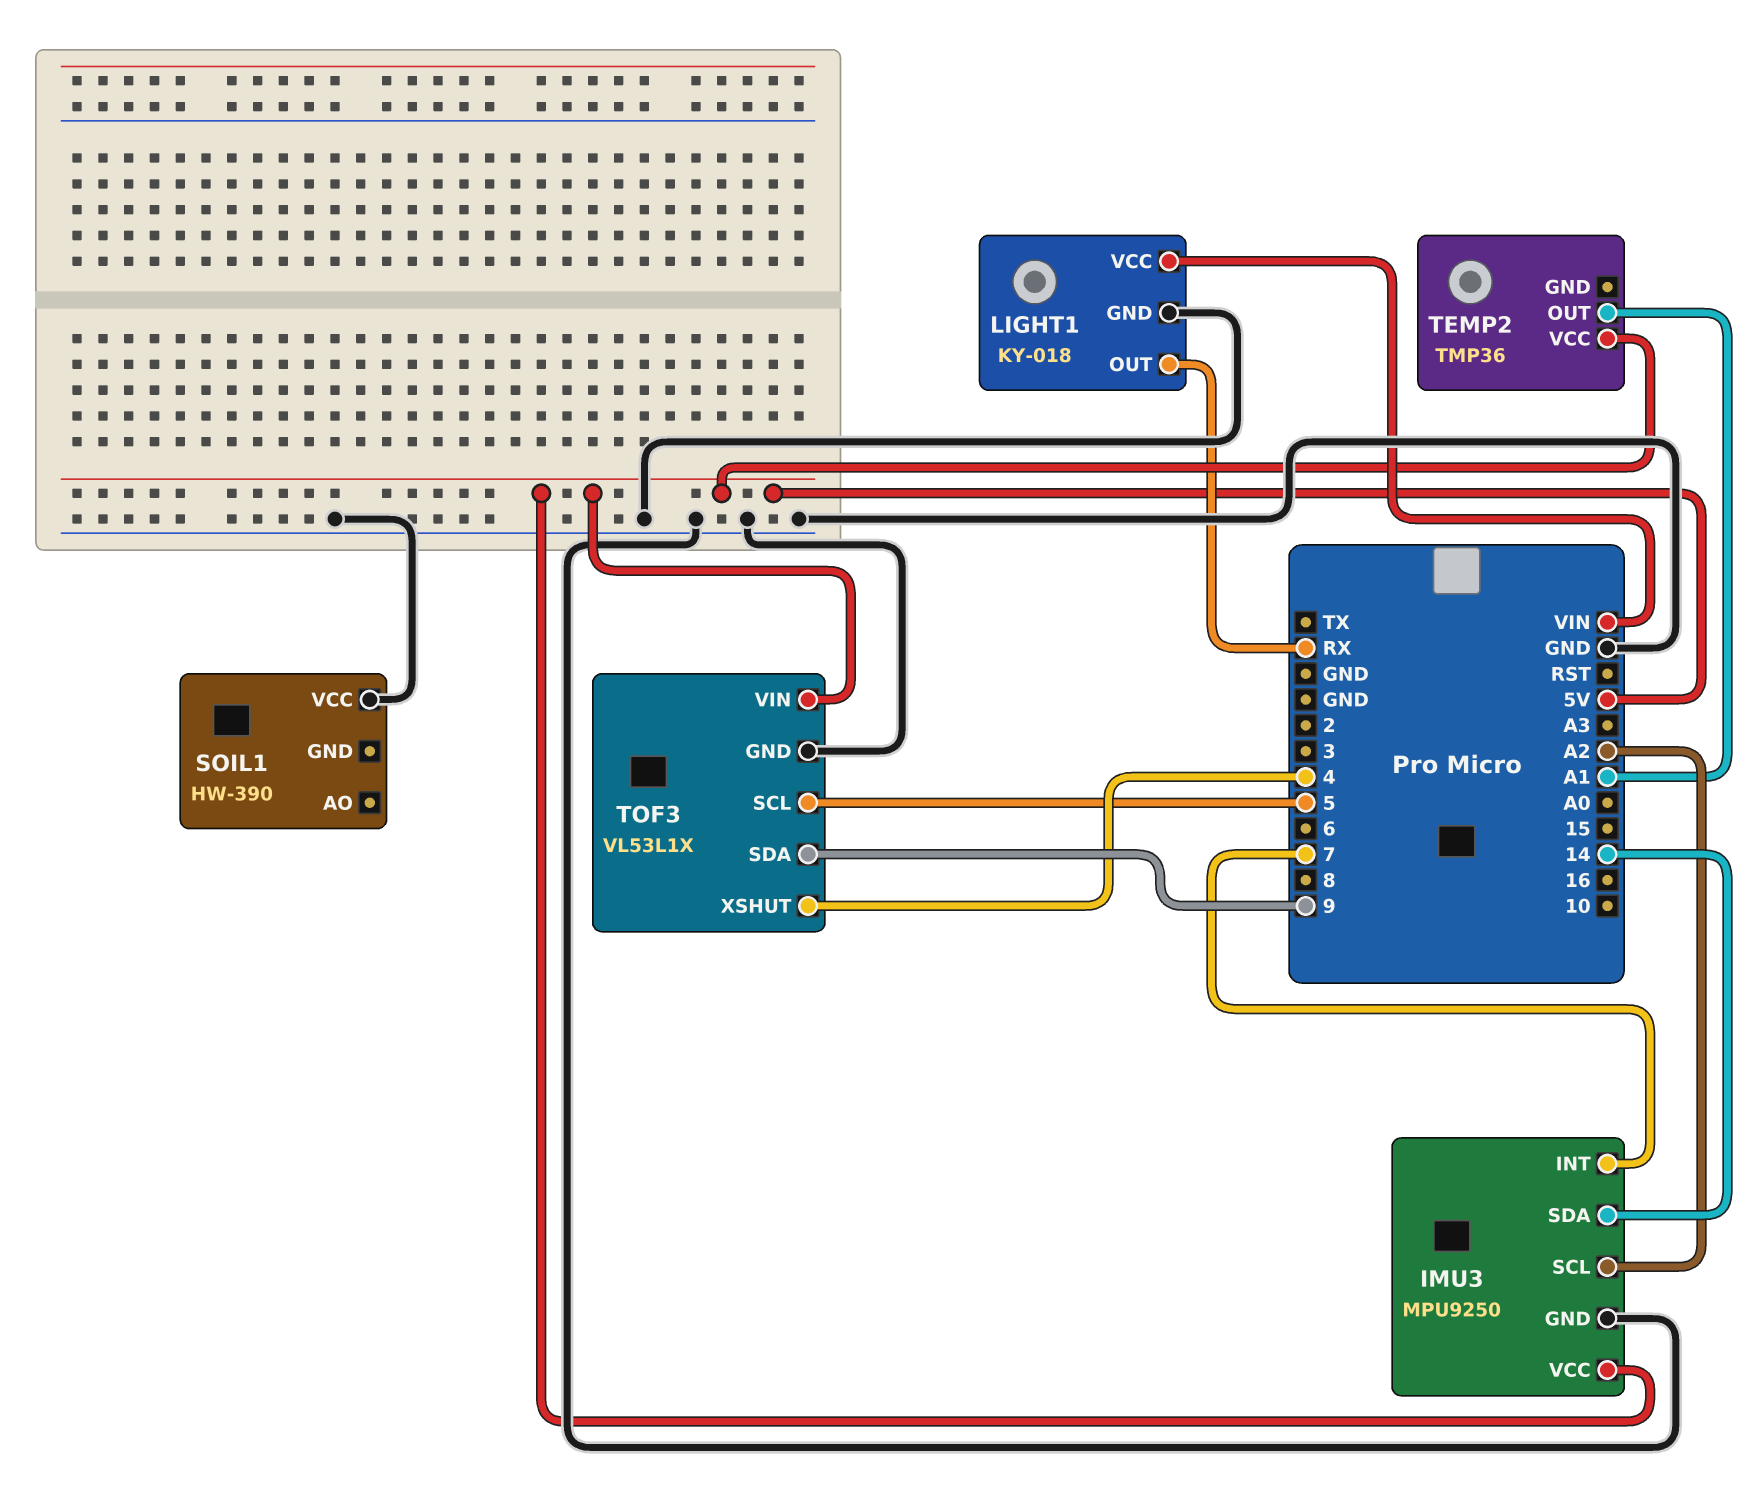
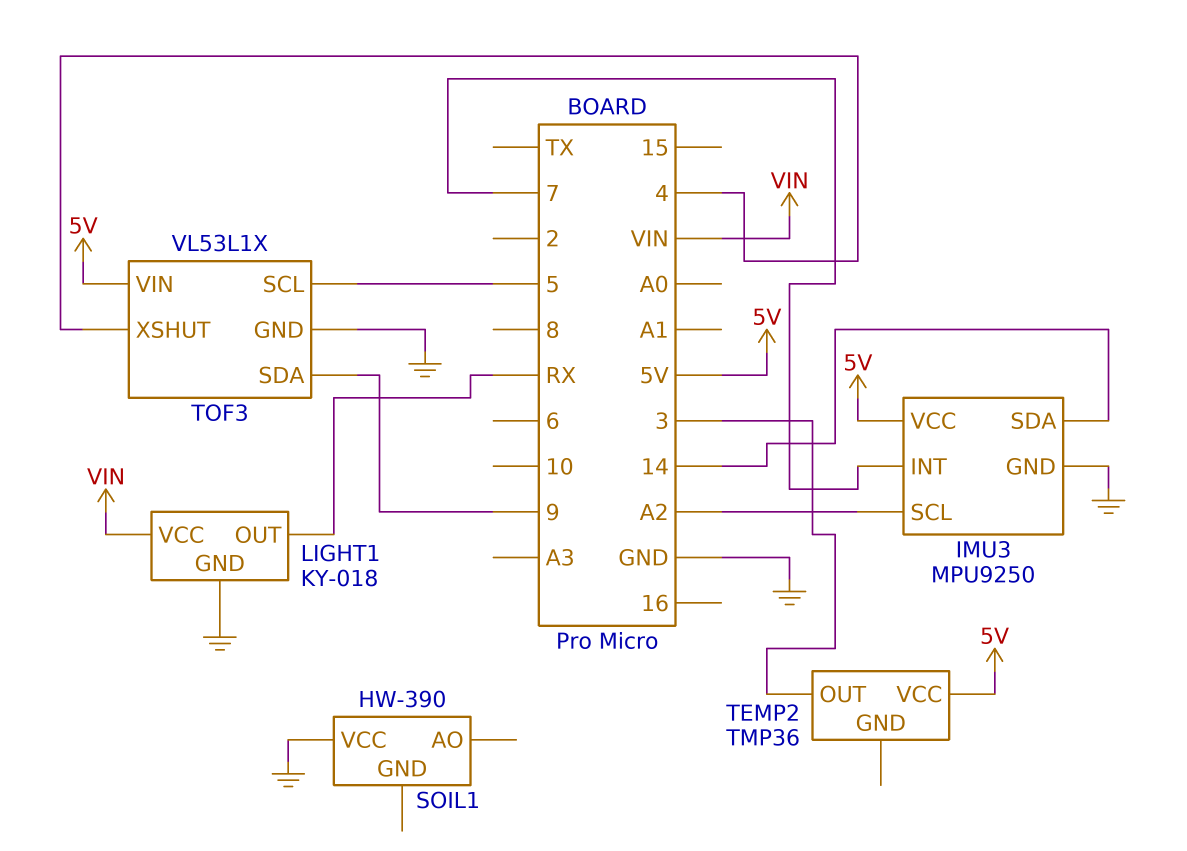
TEMP2 pin OUT: A1 -> 3

